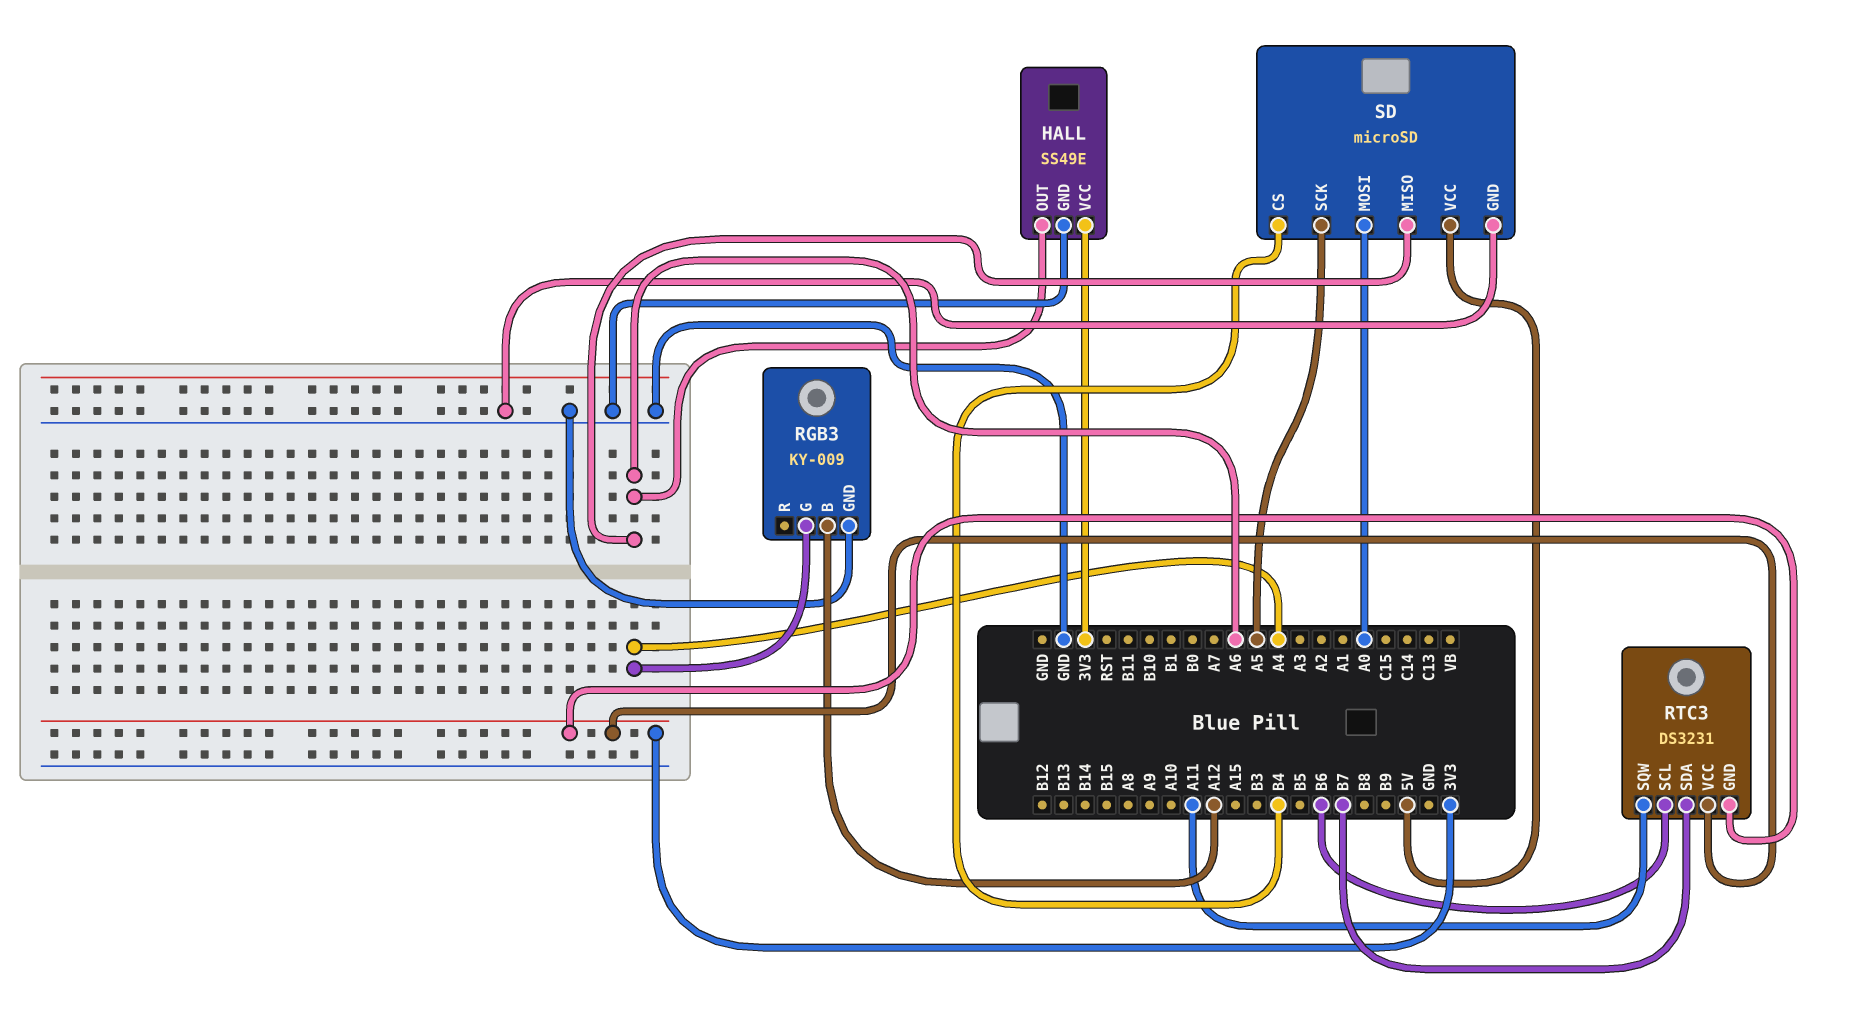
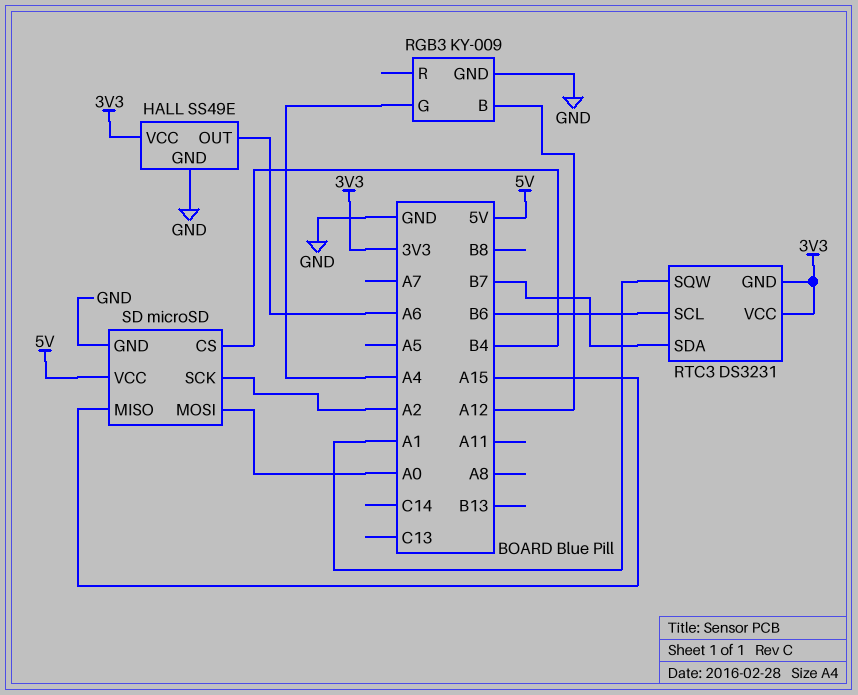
RTC3 pin SQW: A11 -> A1
SD pin MISO: A6 -> A15
SD pin SCK: A5 -> A2

